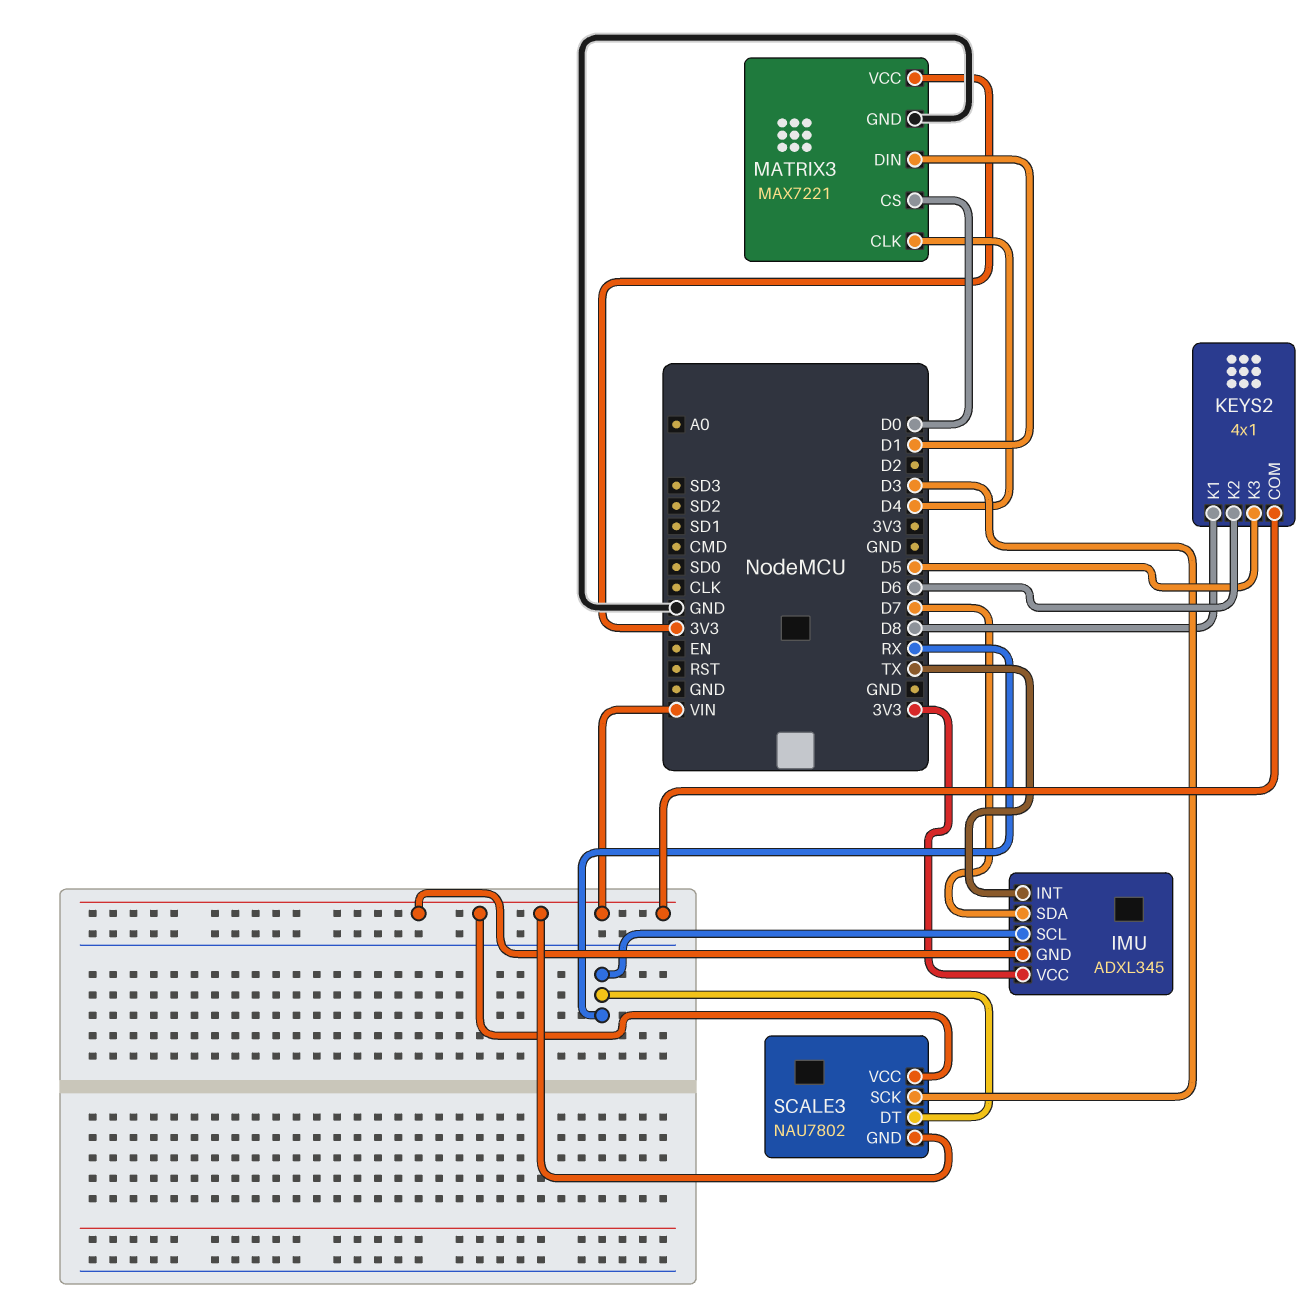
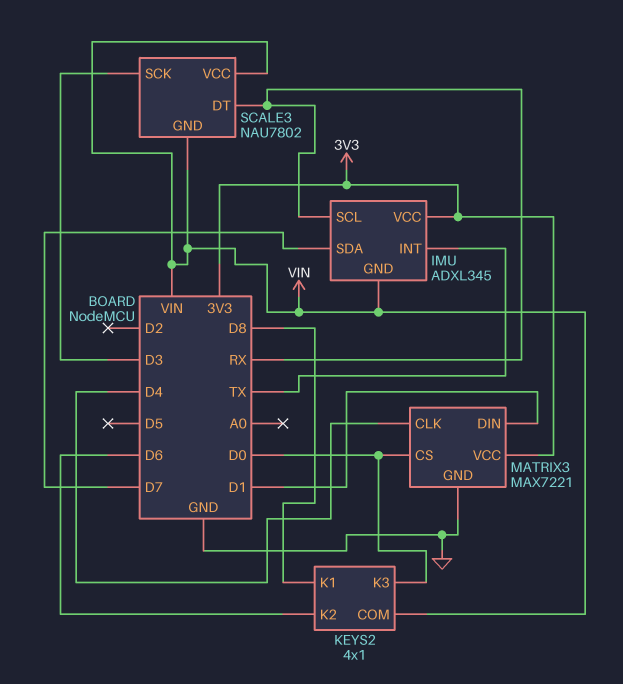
KEYS2 pin K3: D5 -> D0

